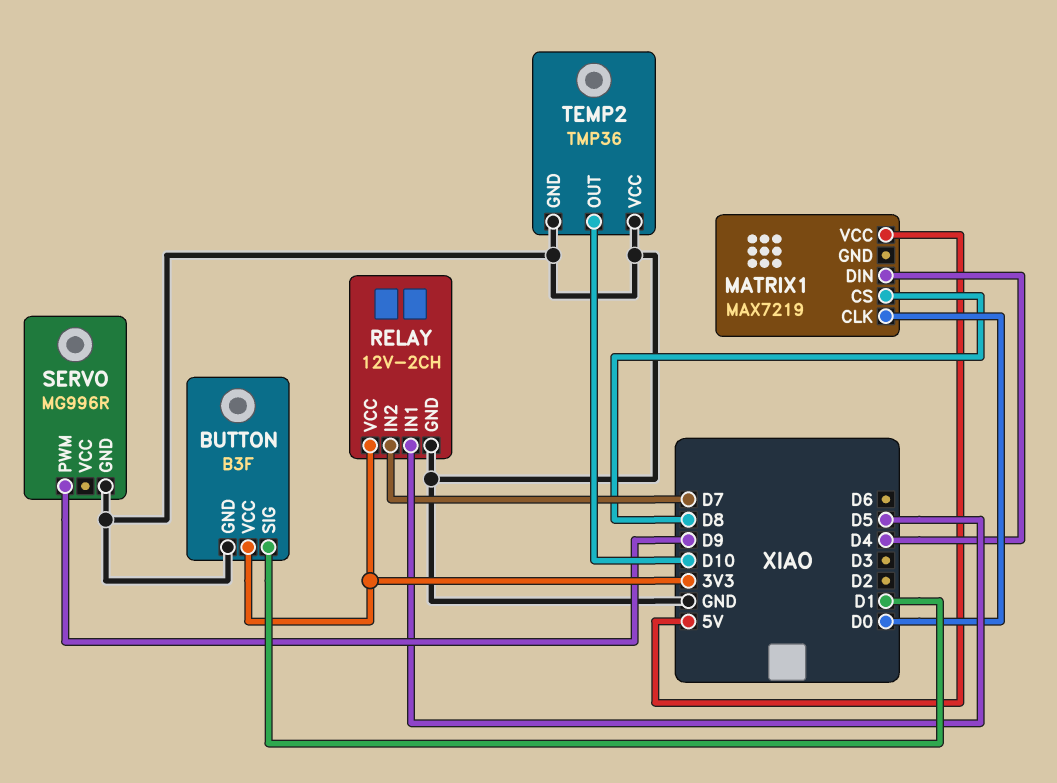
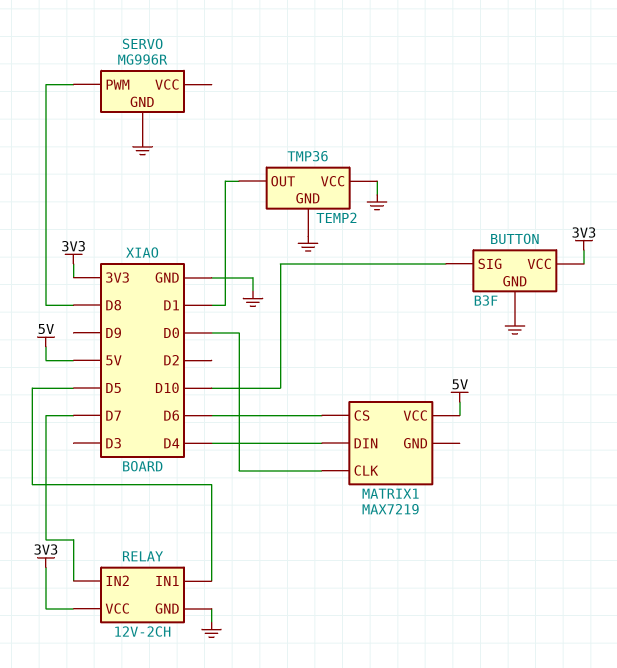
BUTTON pin SIG: D1 -> D10
MATRIX1 pin CS: D8 -> D6
SERVO pin PWM: D9 -> D8
TEMP2 pin OUT: D10 -> D1

